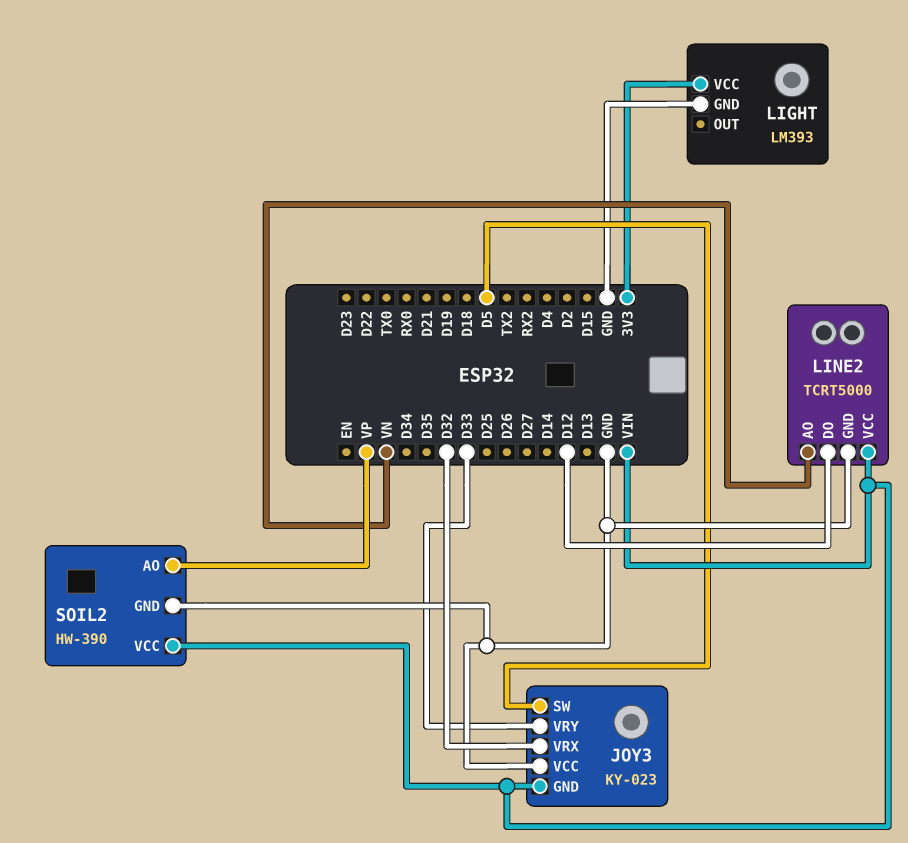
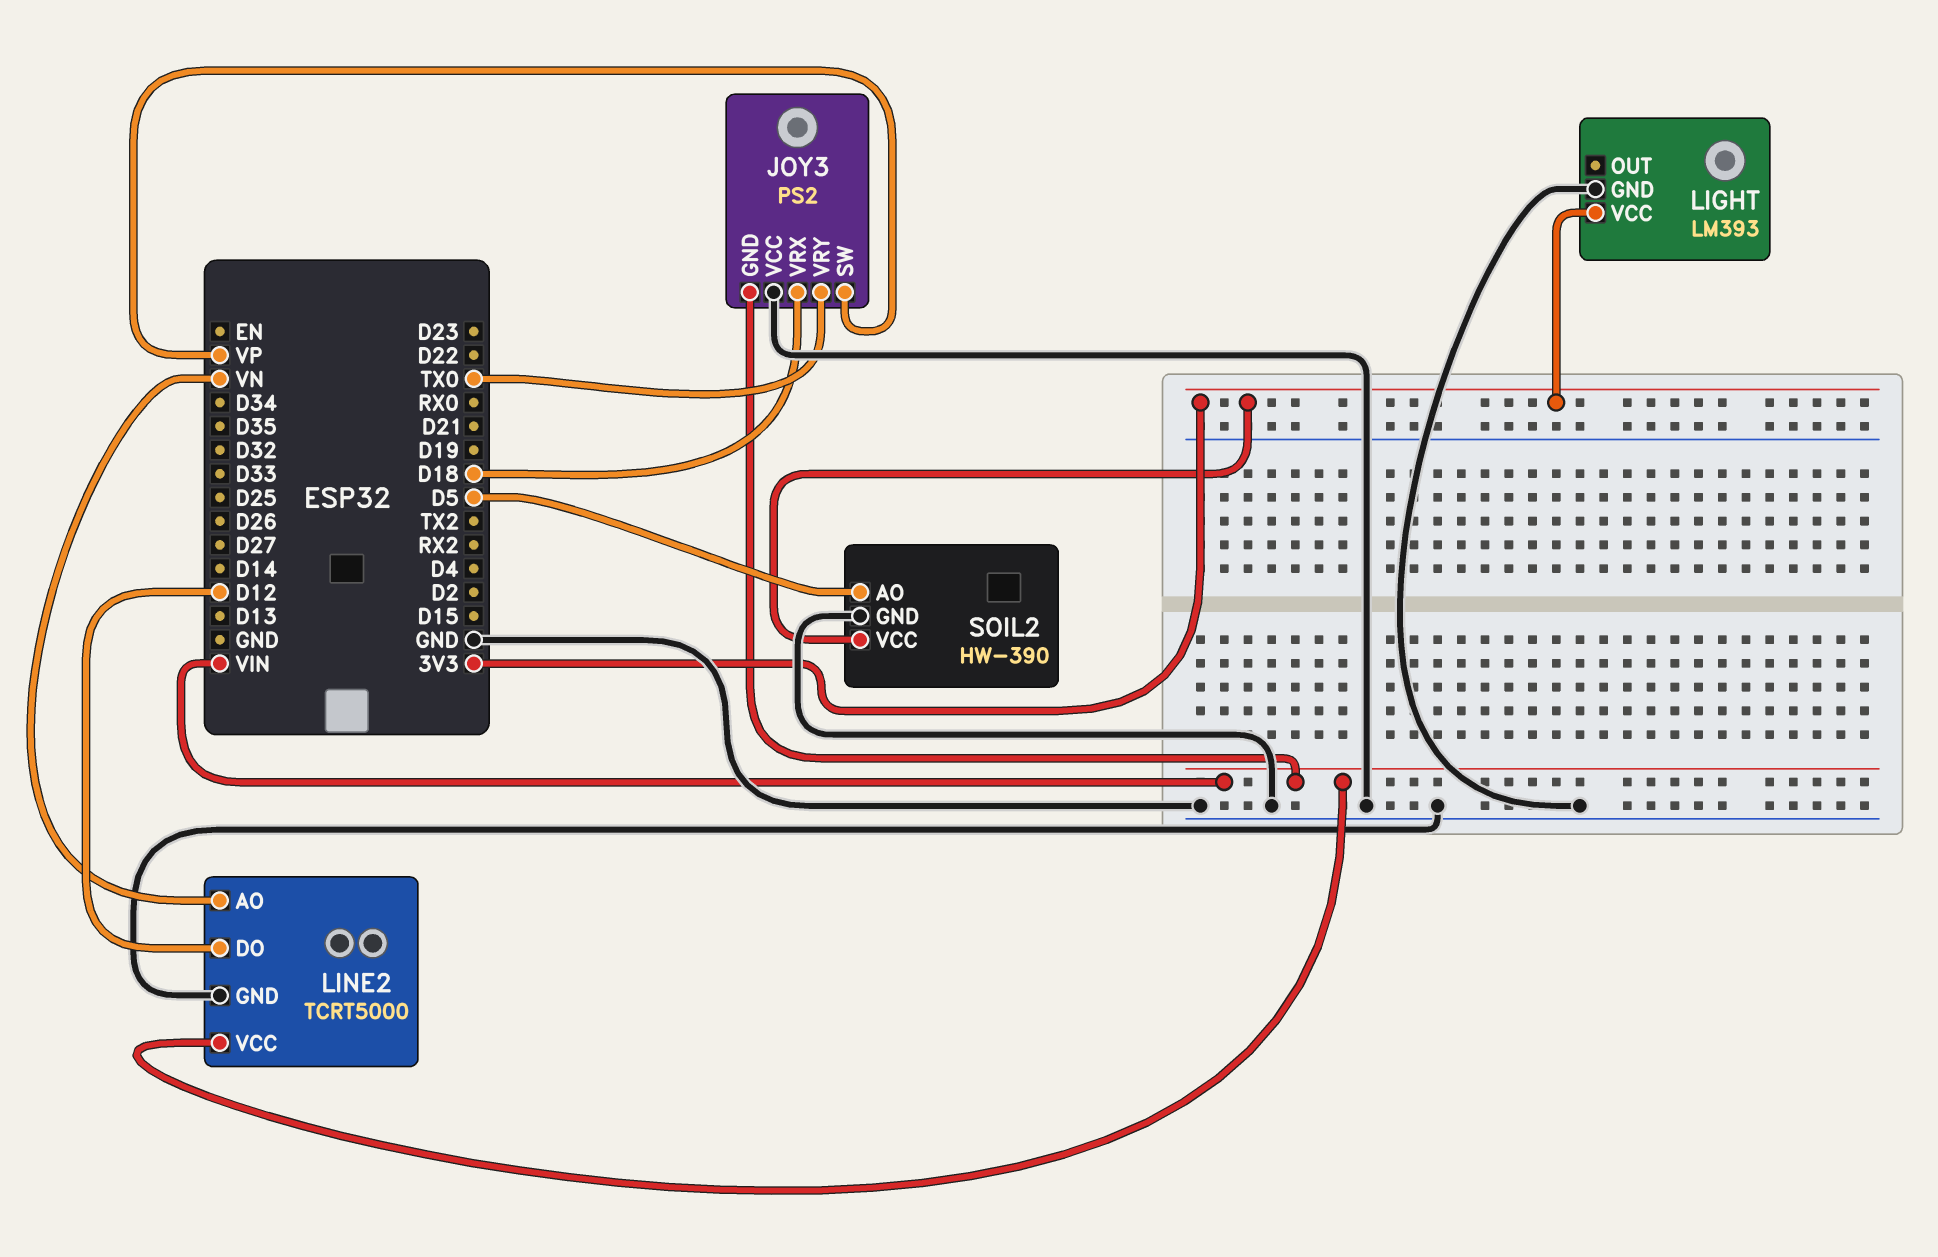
JOY3: KY-023 -> PS2
JOY3 pin SW: D5 -> VP
JOY3 pin VRX: D32 -> D18
JOY3 pin VRY: D33 -> TX0
SOIL2 pin AO: VP -> D5
SOIL2 pin VCC: VIN -> 3V3

